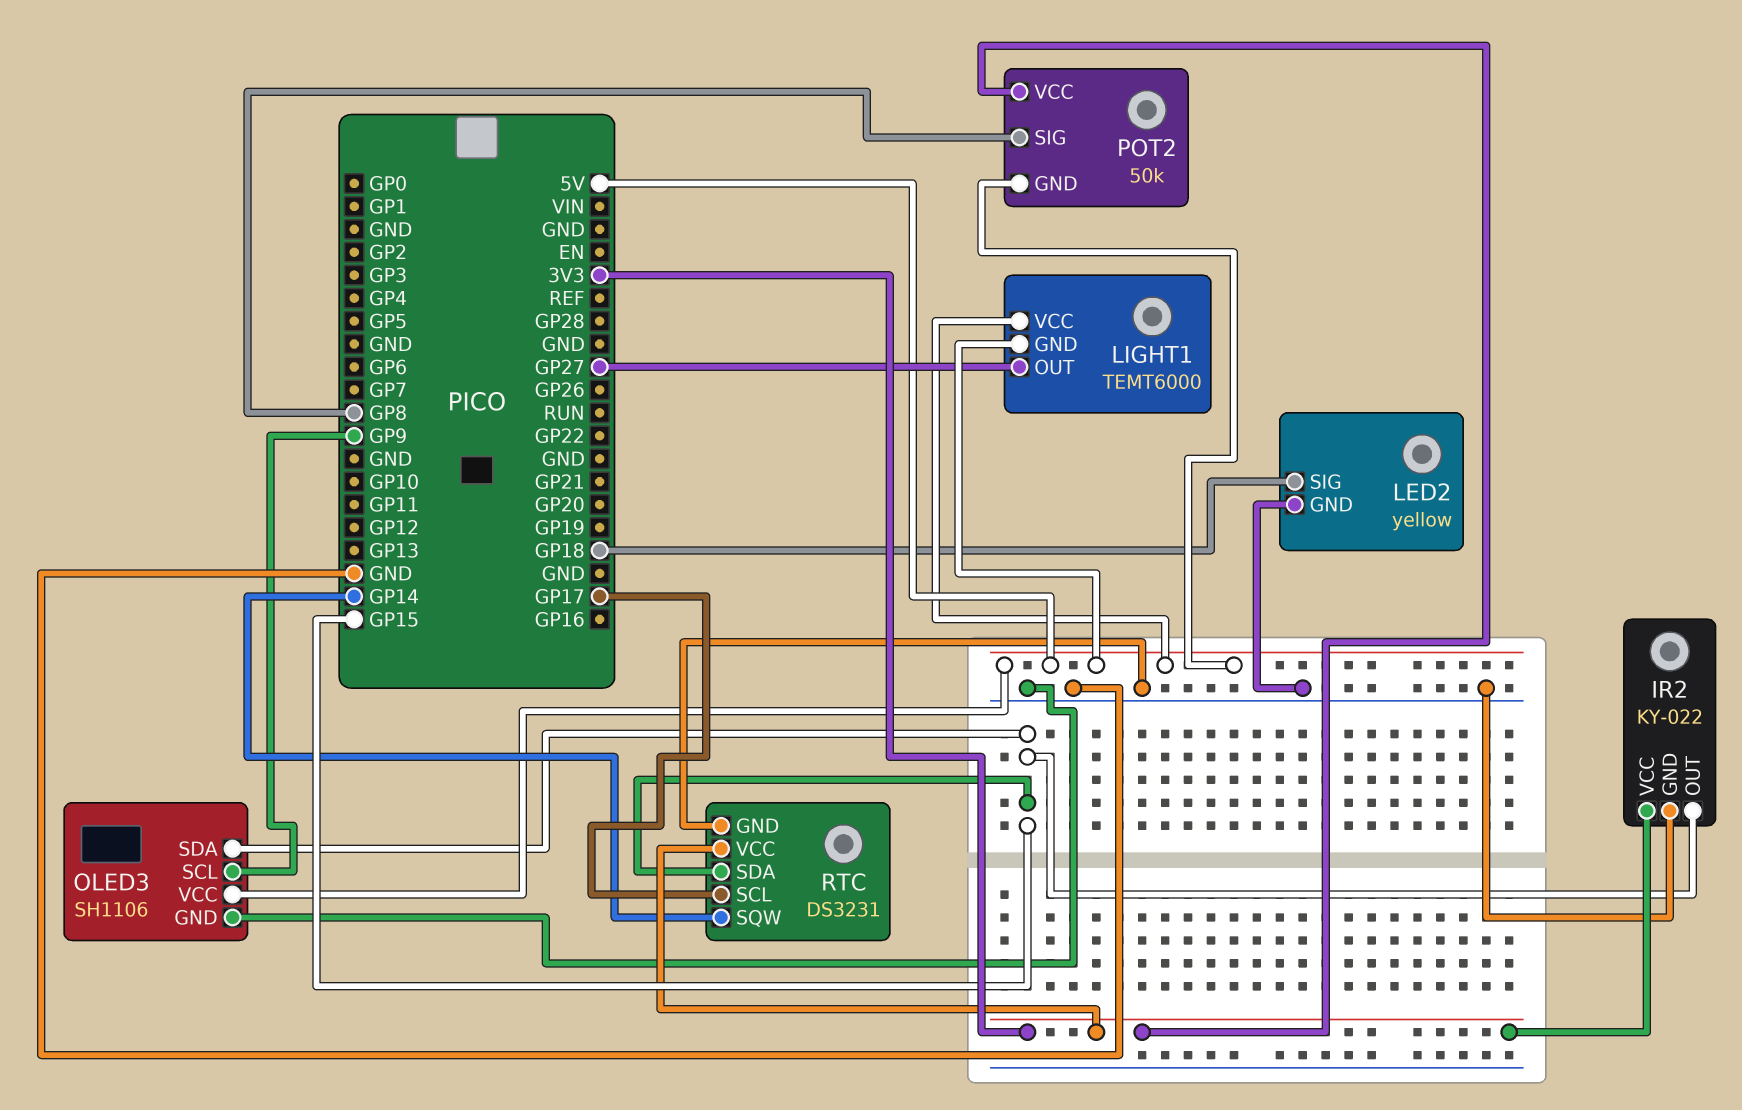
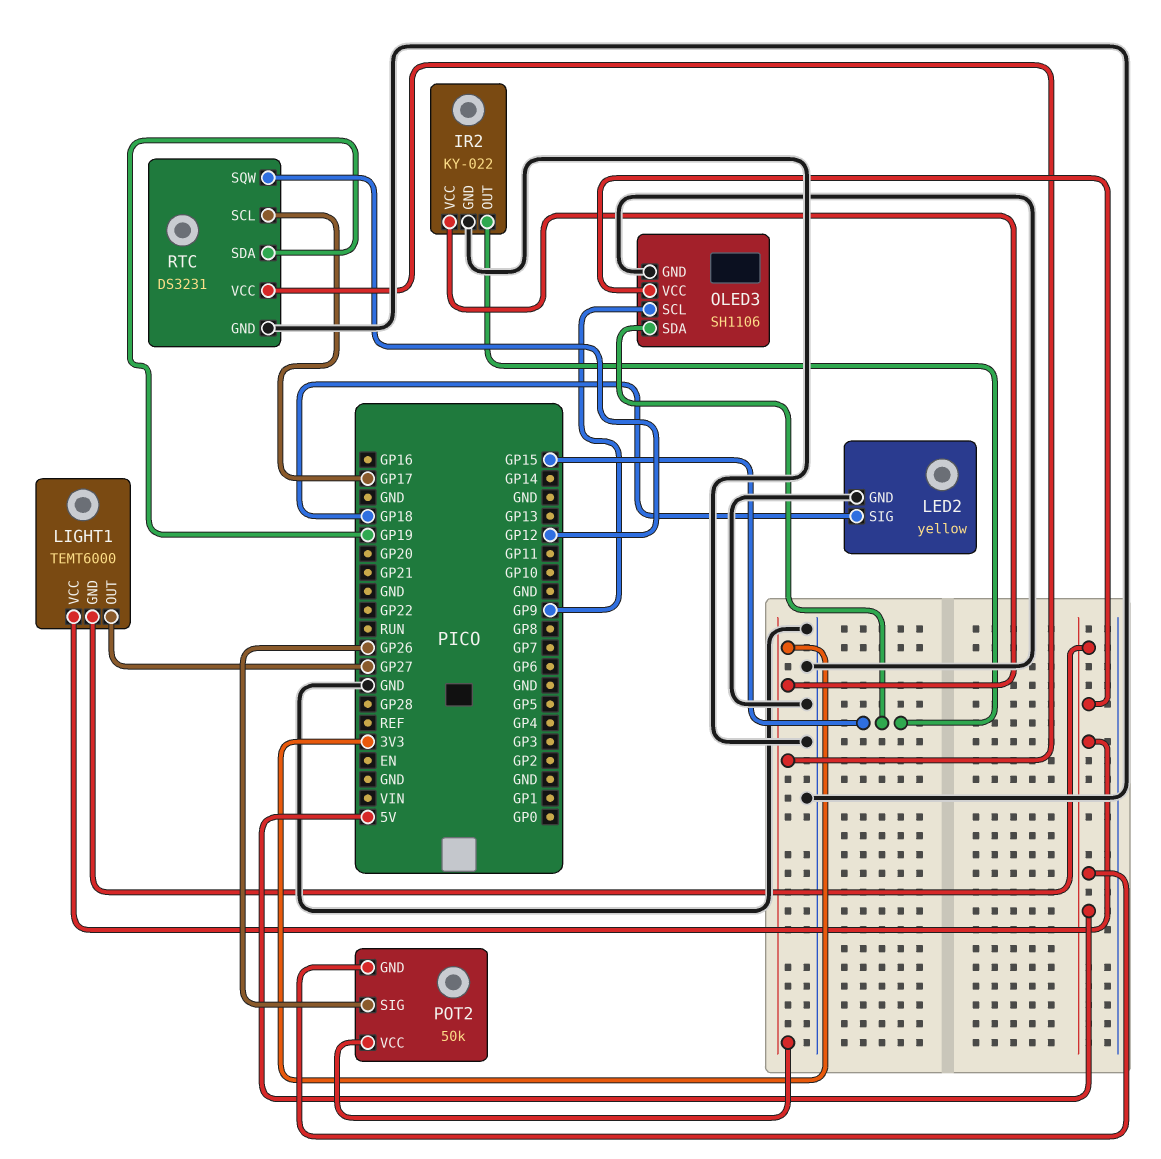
POT2 pin SIG: GP8 -> GP26
RTC pin SDA: GP15 -> GP19
RTC pin SQW: GP14 -> GP12

